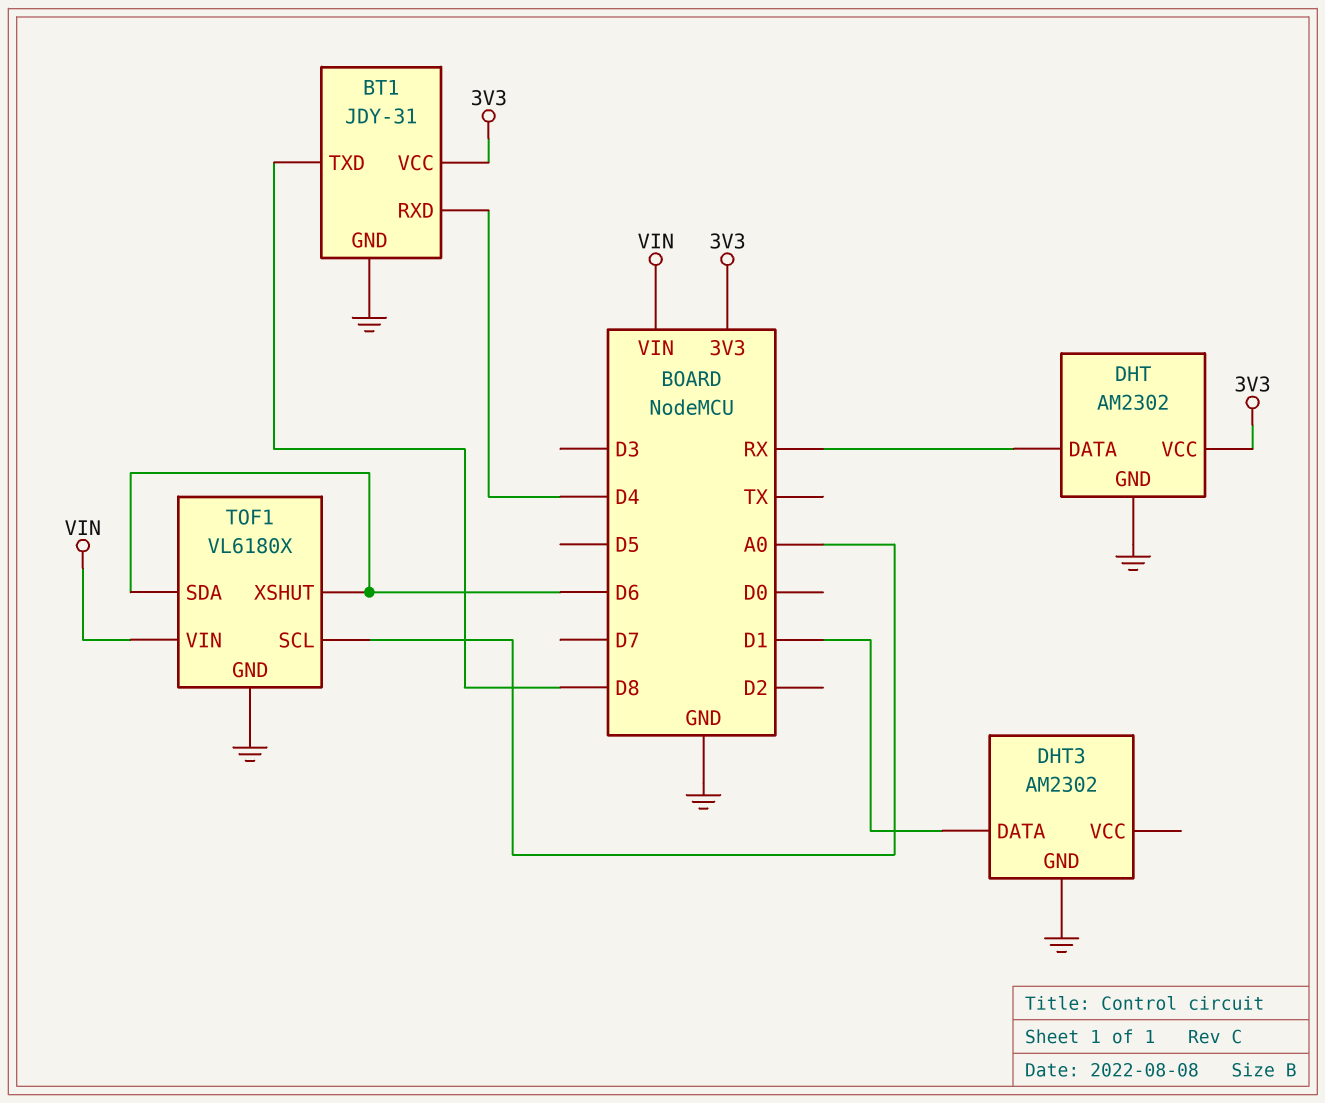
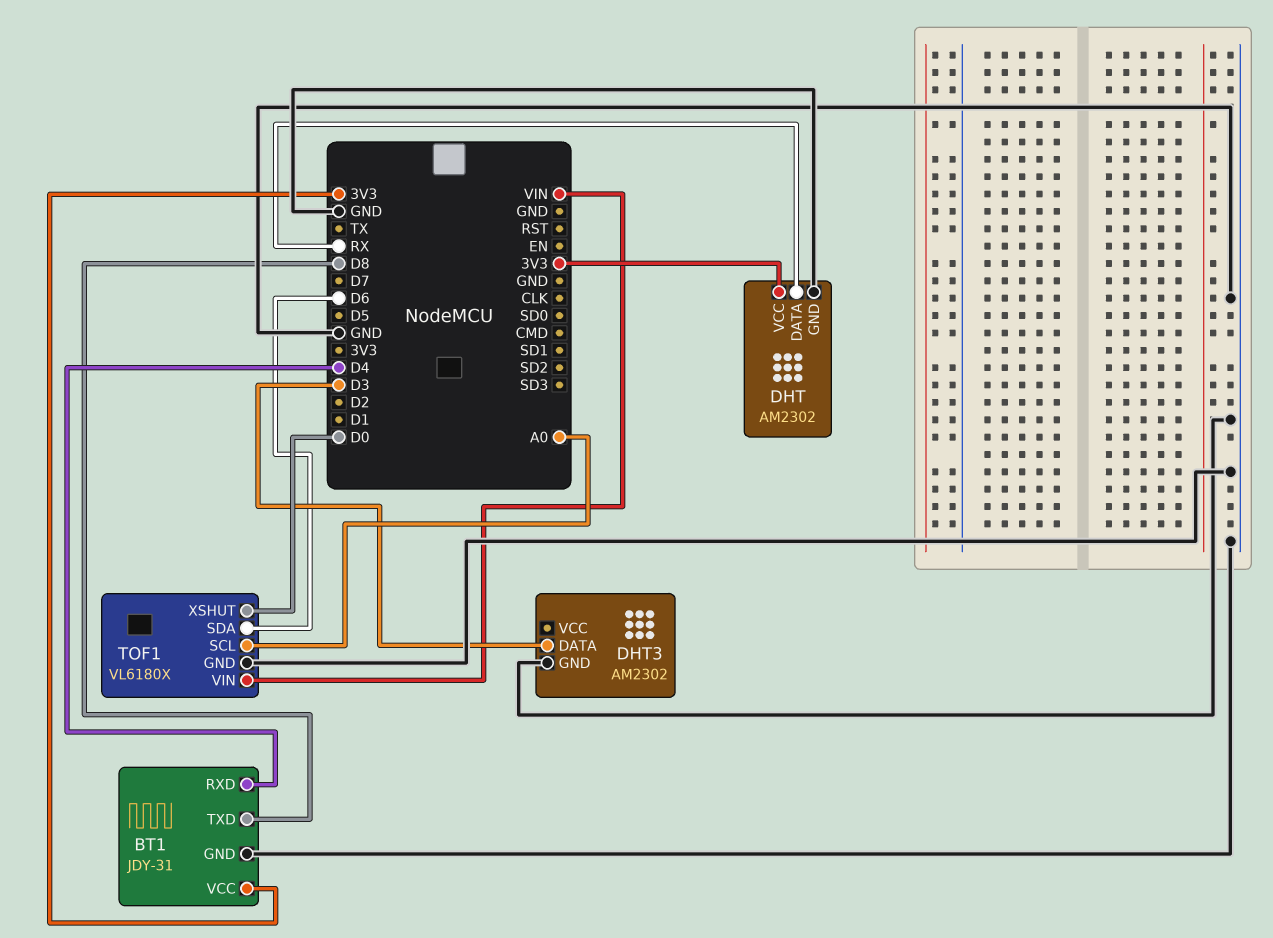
DHT3 pin DATA: D1 -> D3
TOF1 pin XSHUT: D6 -> D0

